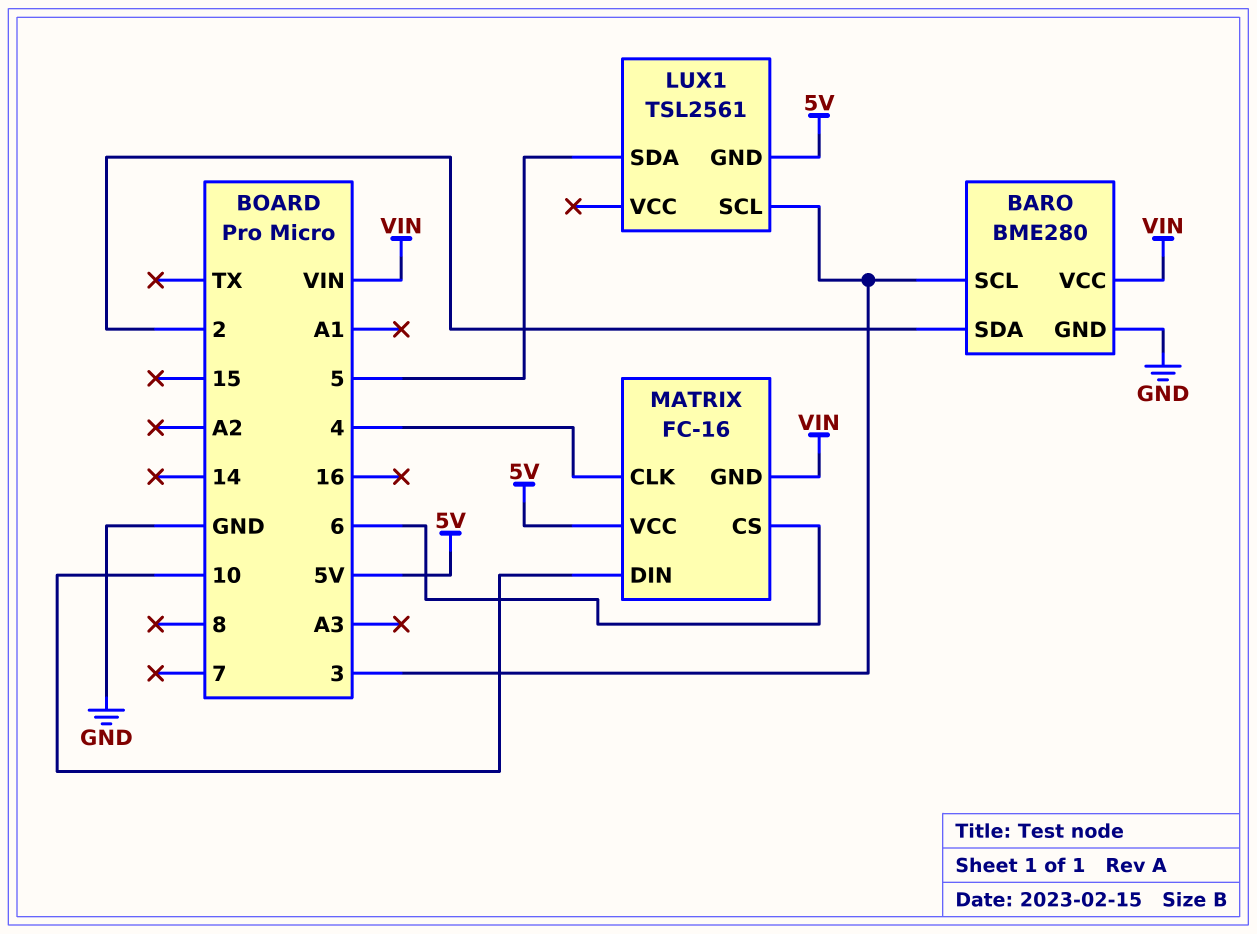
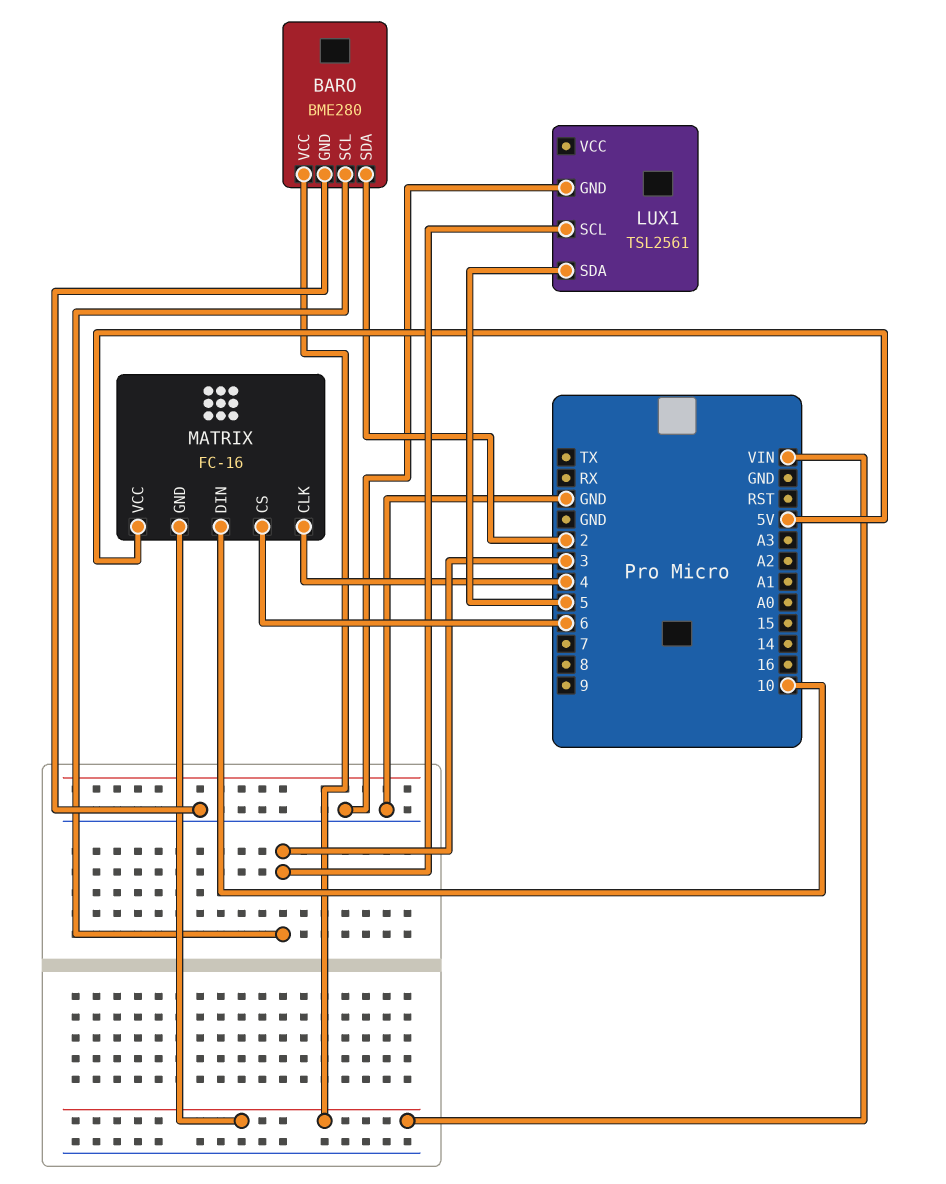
LUX1 pin GND: 5V -> GND

